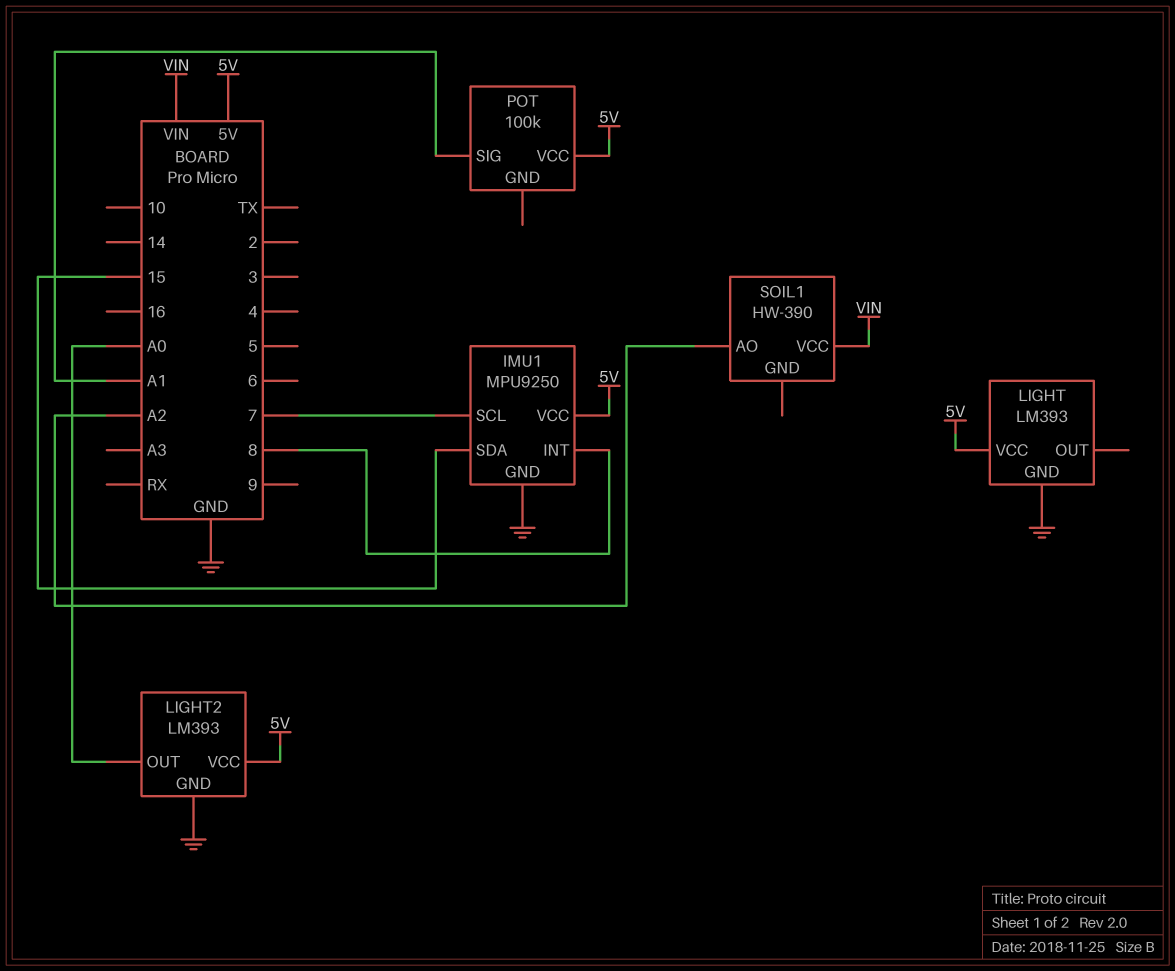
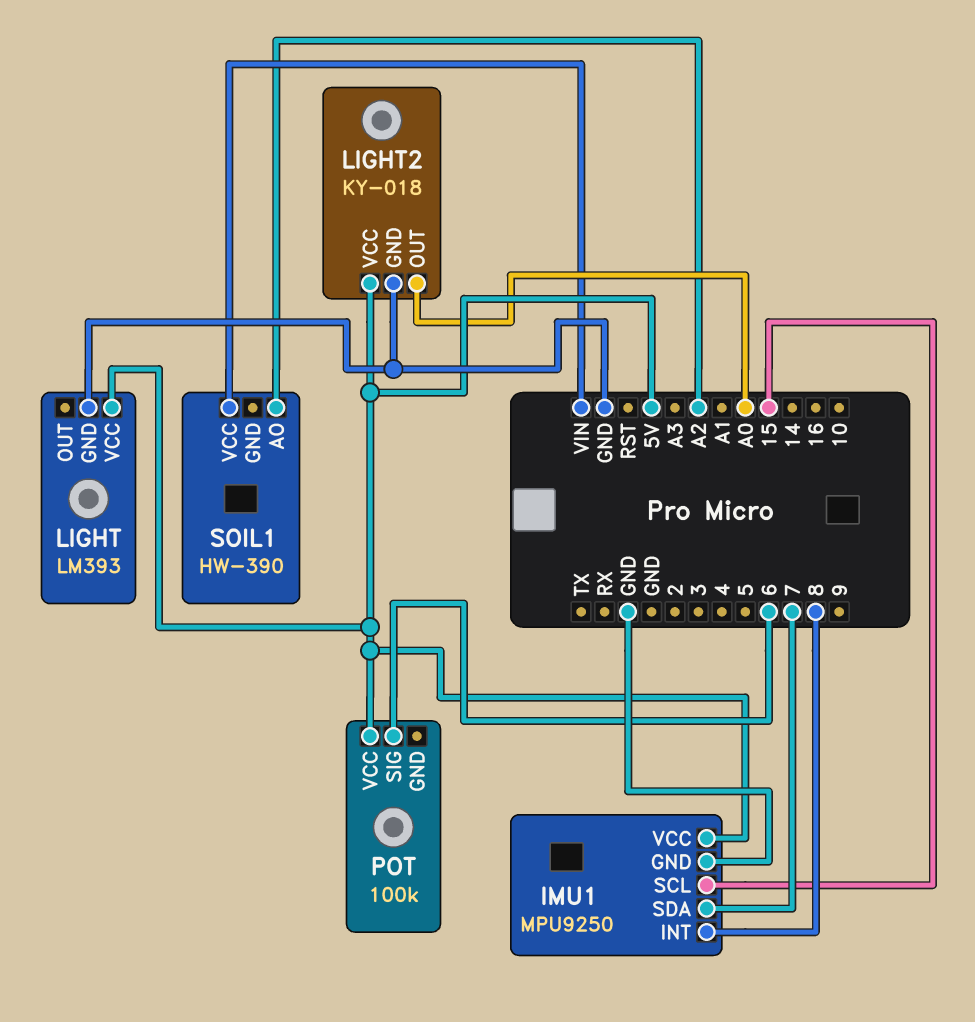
IMU1 pin SCL: 7 -> 15
IMU1 pin SDA: 15 -> 7
LIGHT2: LM393 -> KY-018
POT pin SIG: A1 -> 6

